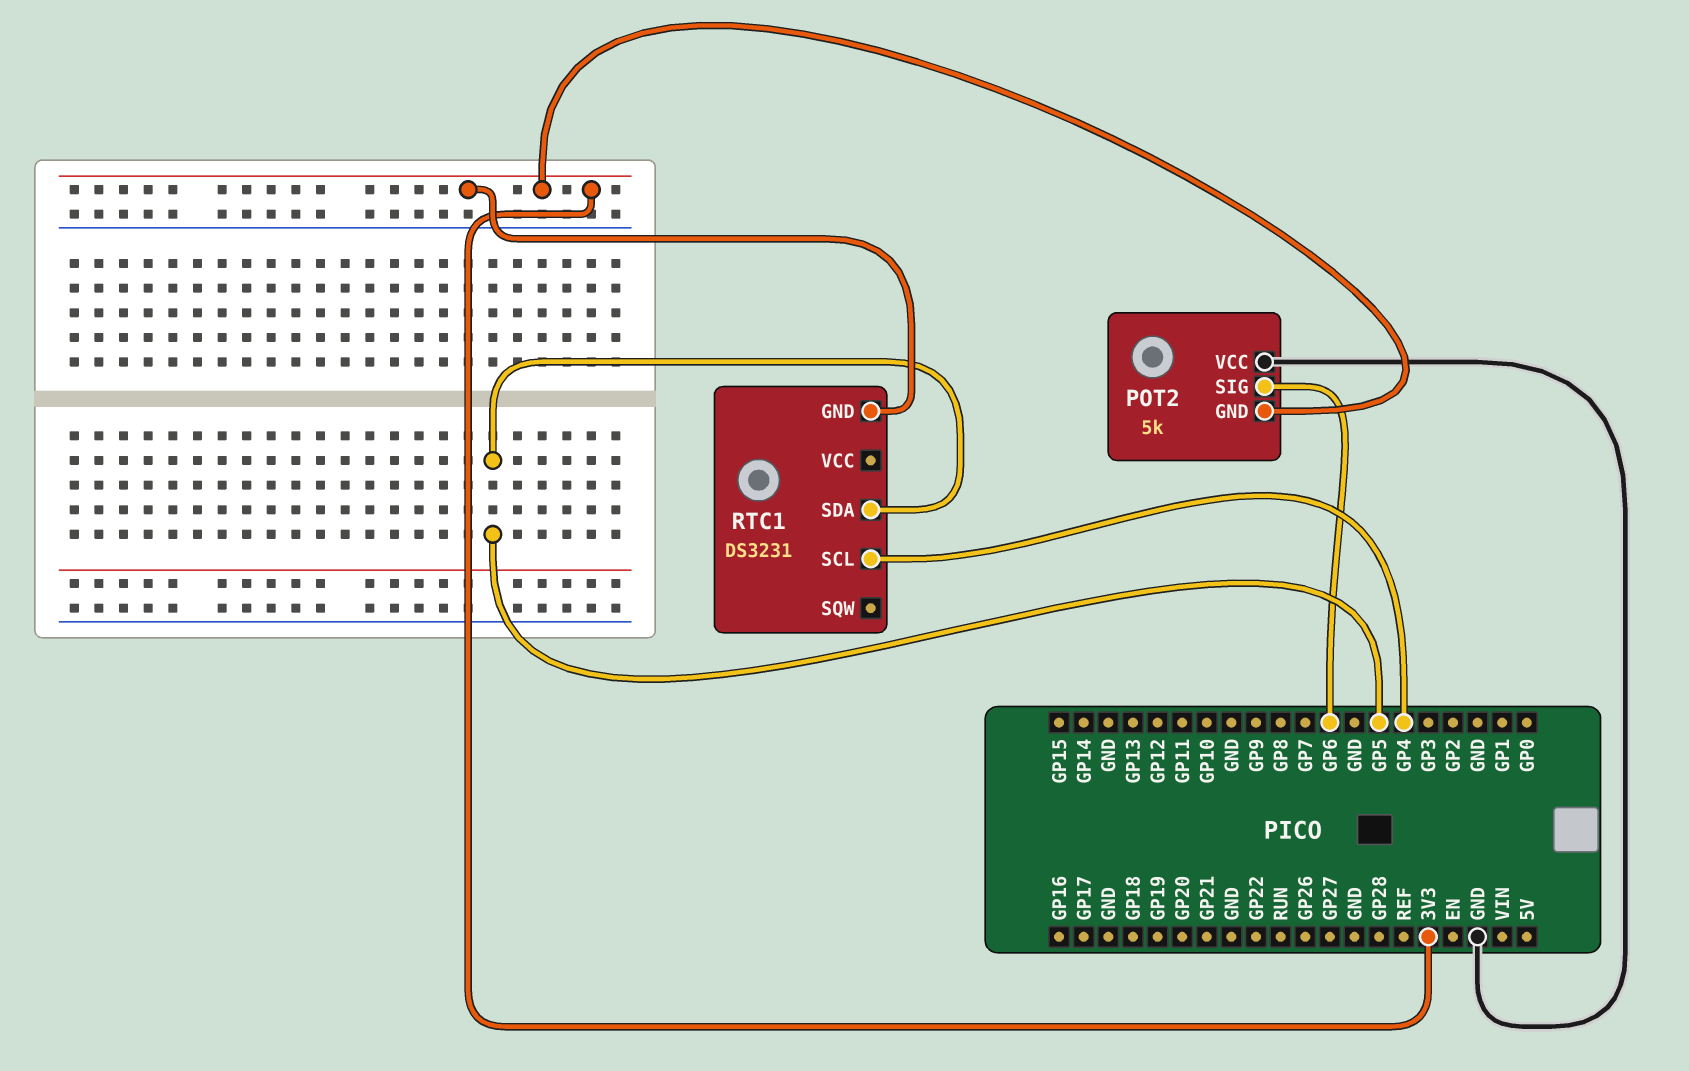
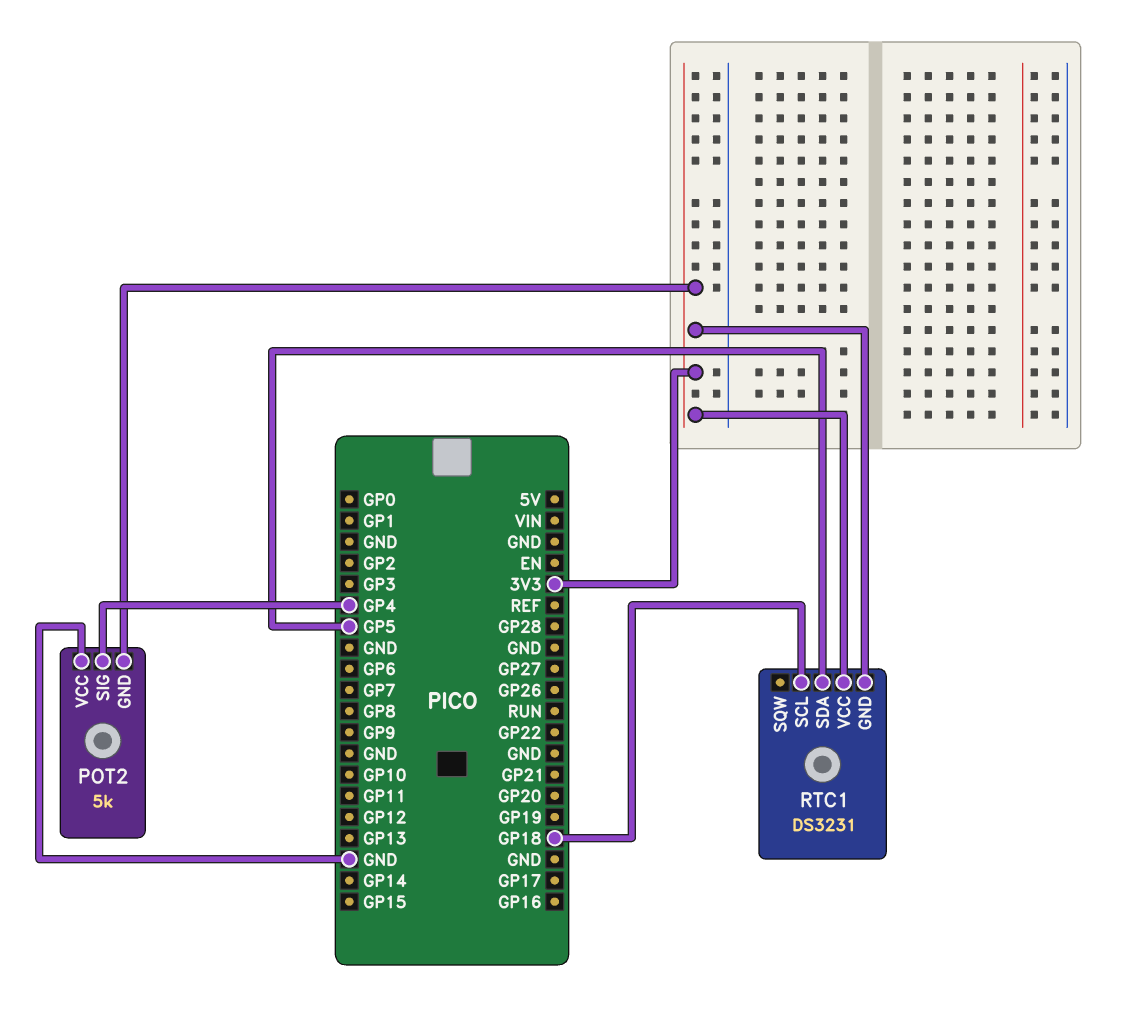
POT2 pin SIG: GP6 -> GP4
RTC1 pin SCL: GP4 -> GP18
RTC1 pin VCC: none -> 3V3

